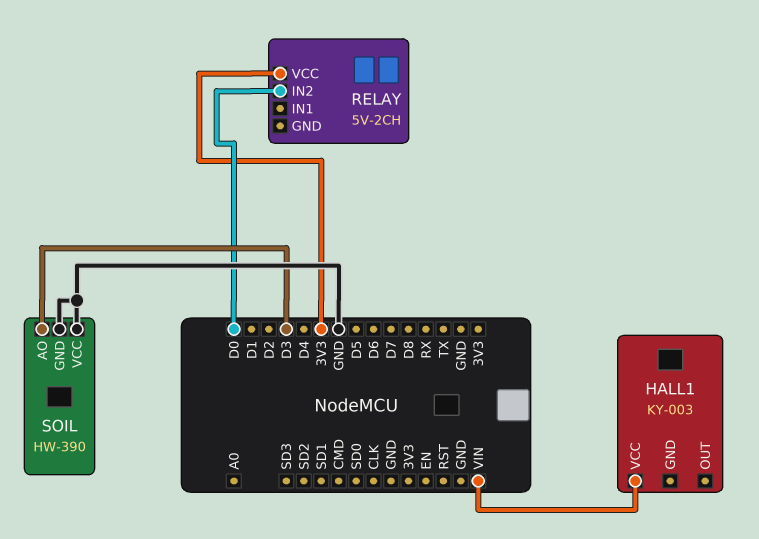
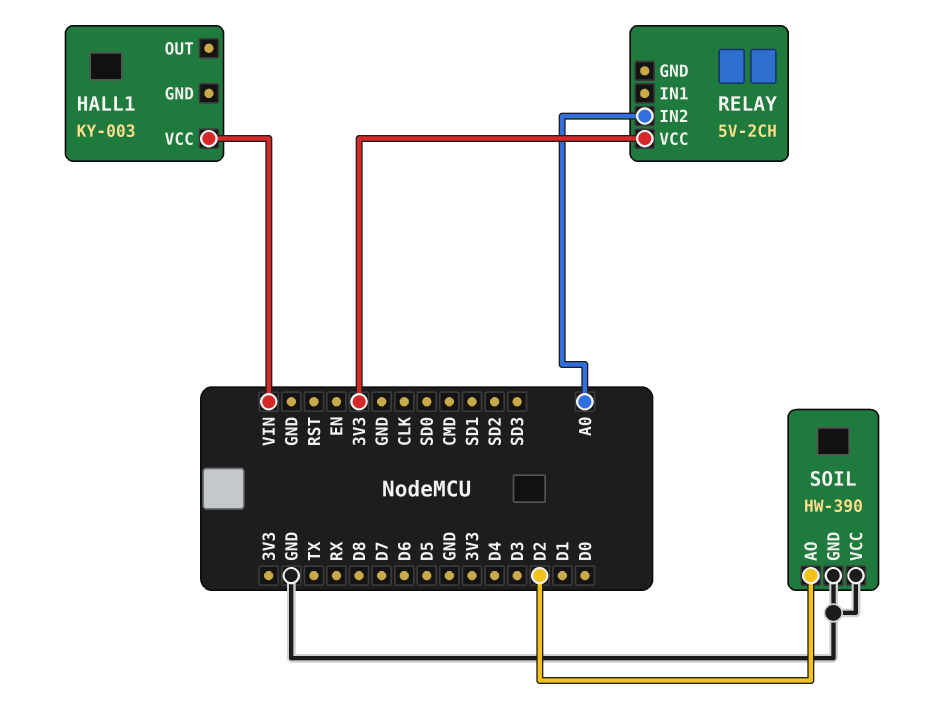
RELAY pin IN2: D0 -> A0
SOIL pin AO: D3 -> D2

